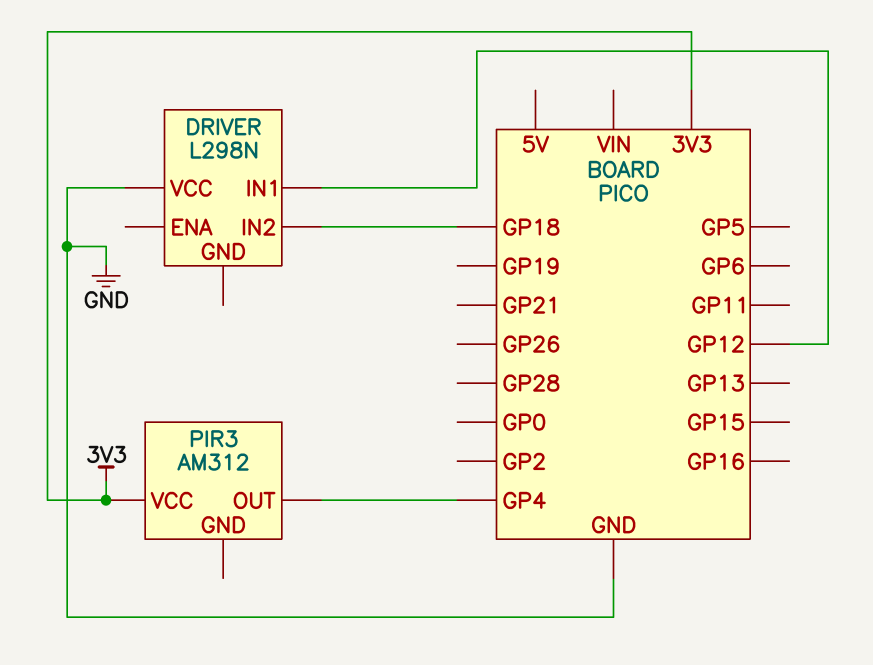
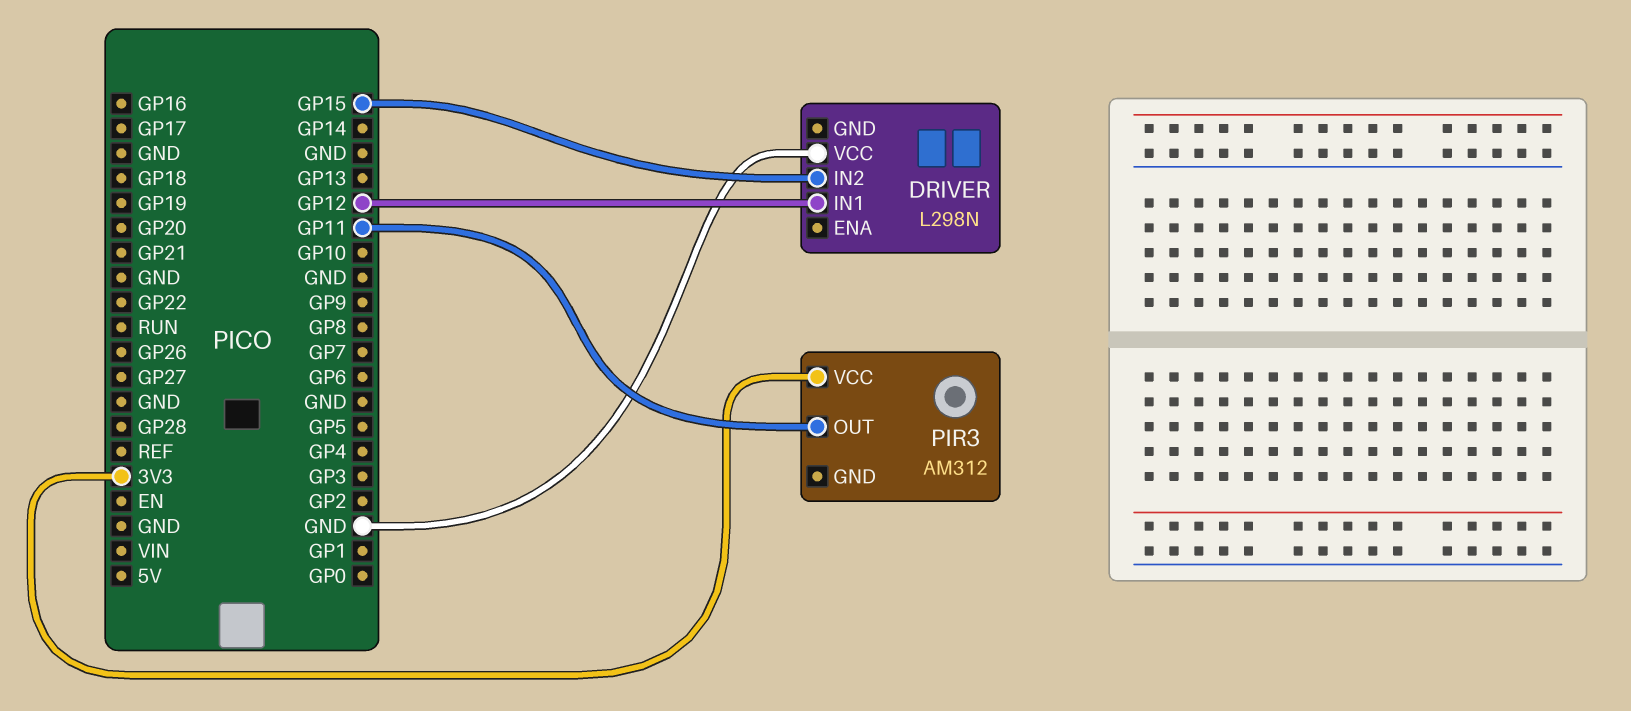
DRIVER pin IN2: GP18 -> GP15
PIR3 pin OUT: GP4 -> GP11

